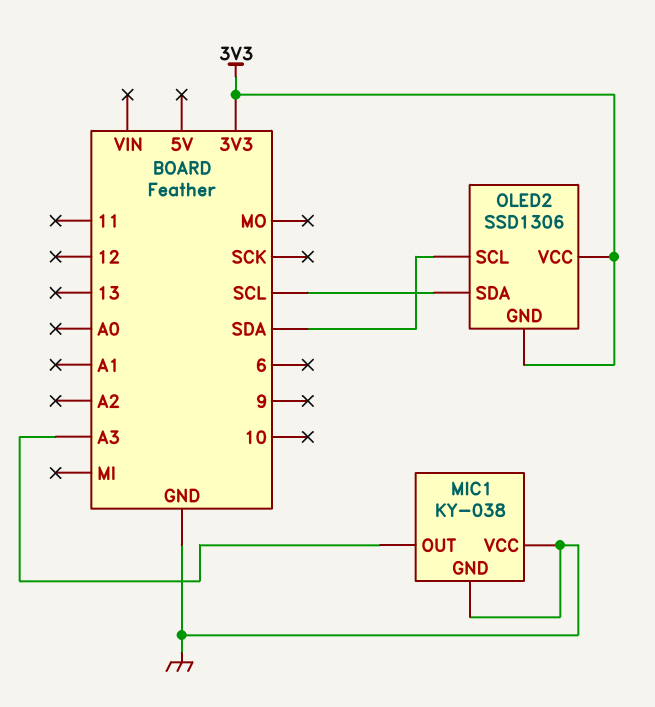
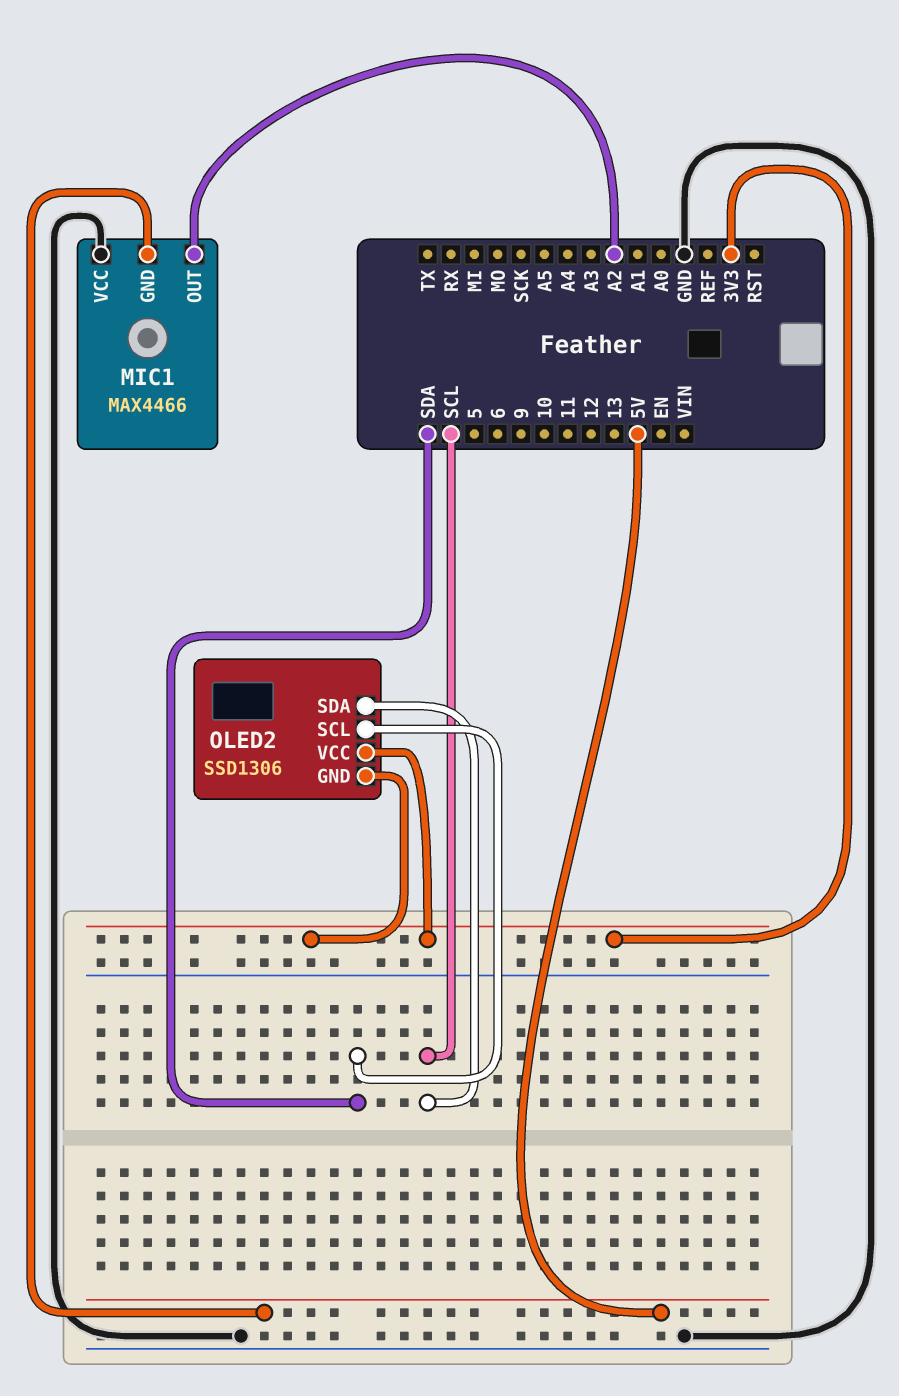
MIC1: KY-038 -> MAX4466
MIC1 pin GND: GND -> 5V
MIC1 pin OUT: A3 -> A2

